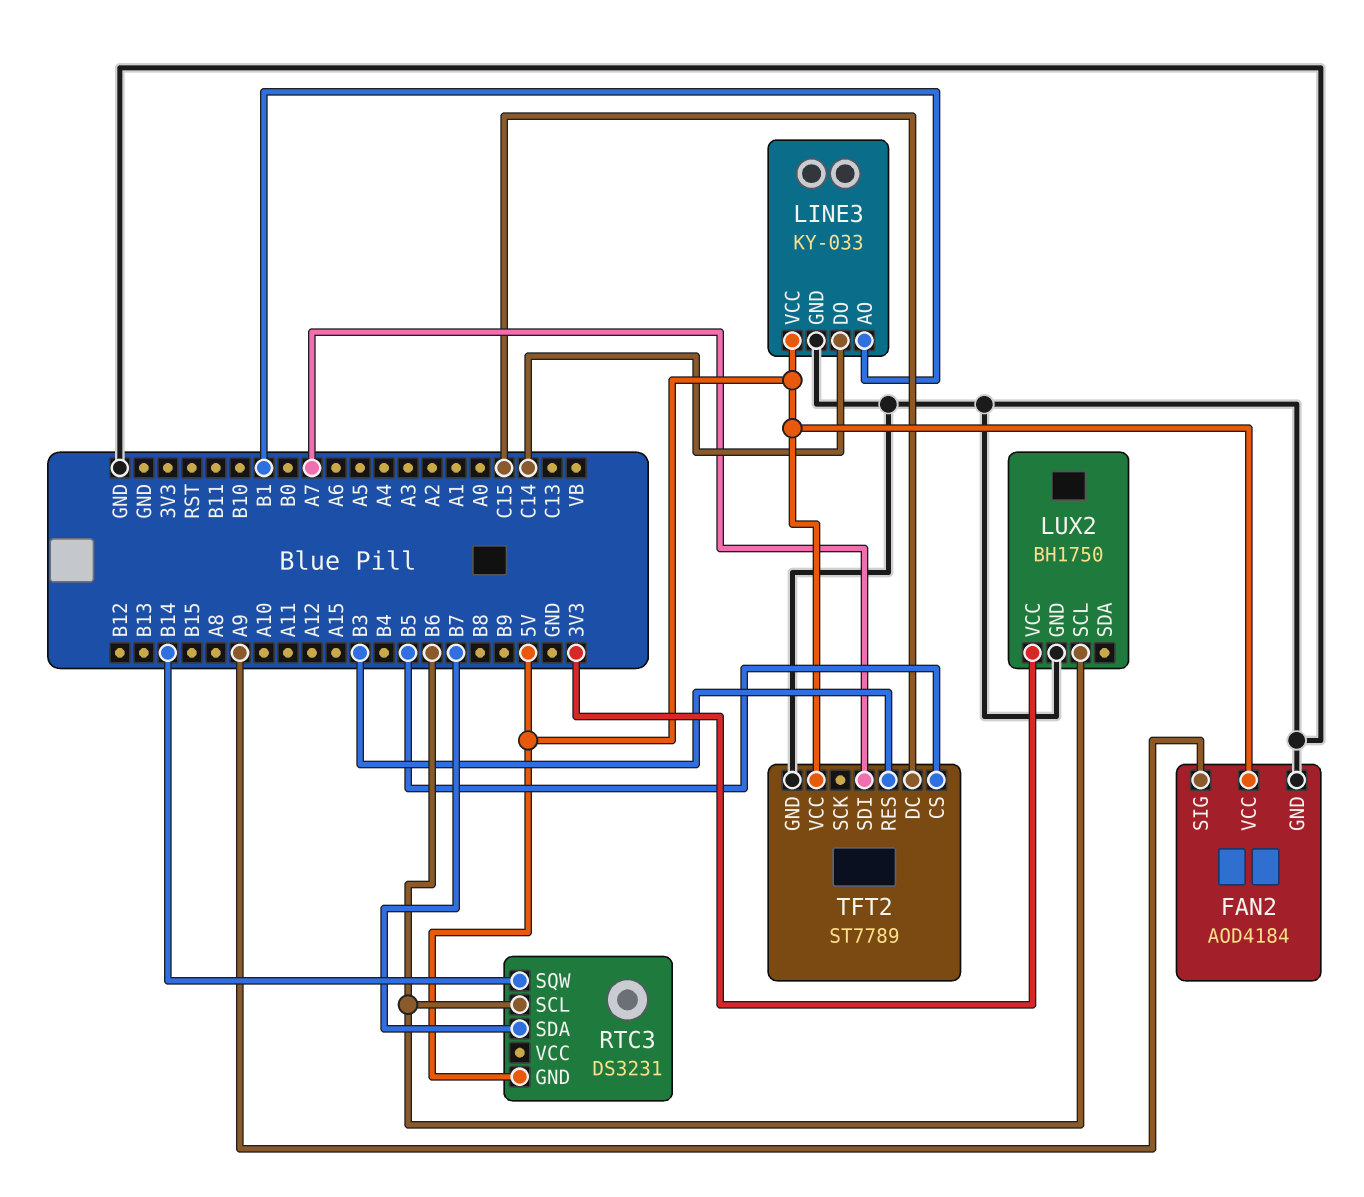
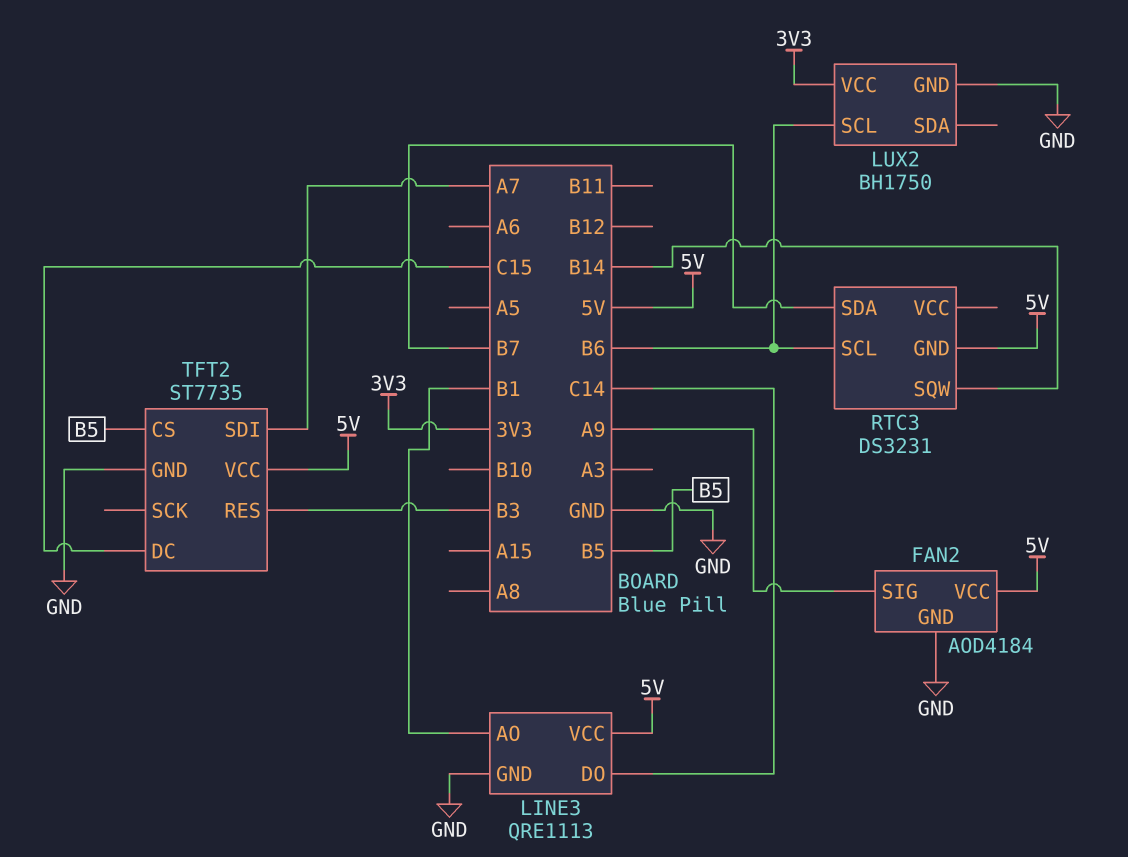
LINE3: KY-033 -> QRE1113
TFT2: ST7789 -> ST7735

